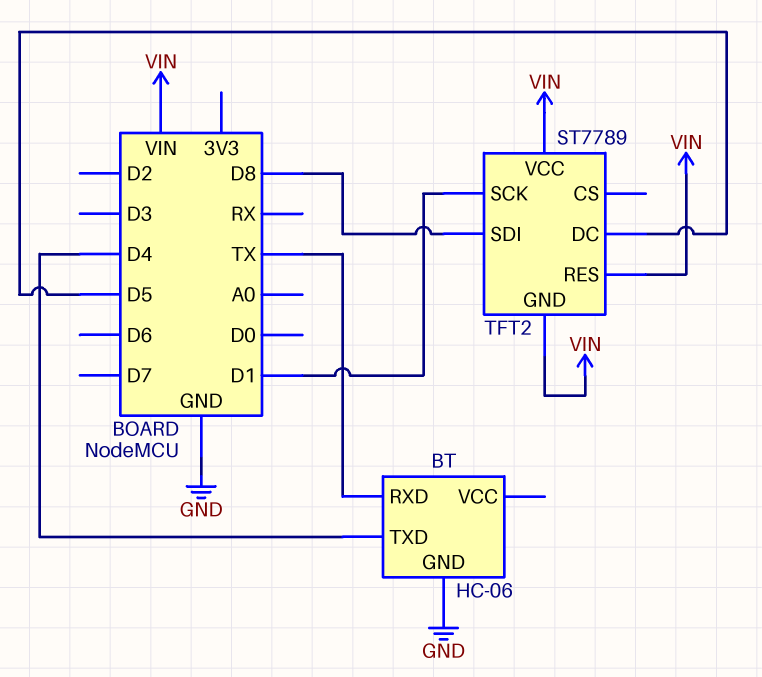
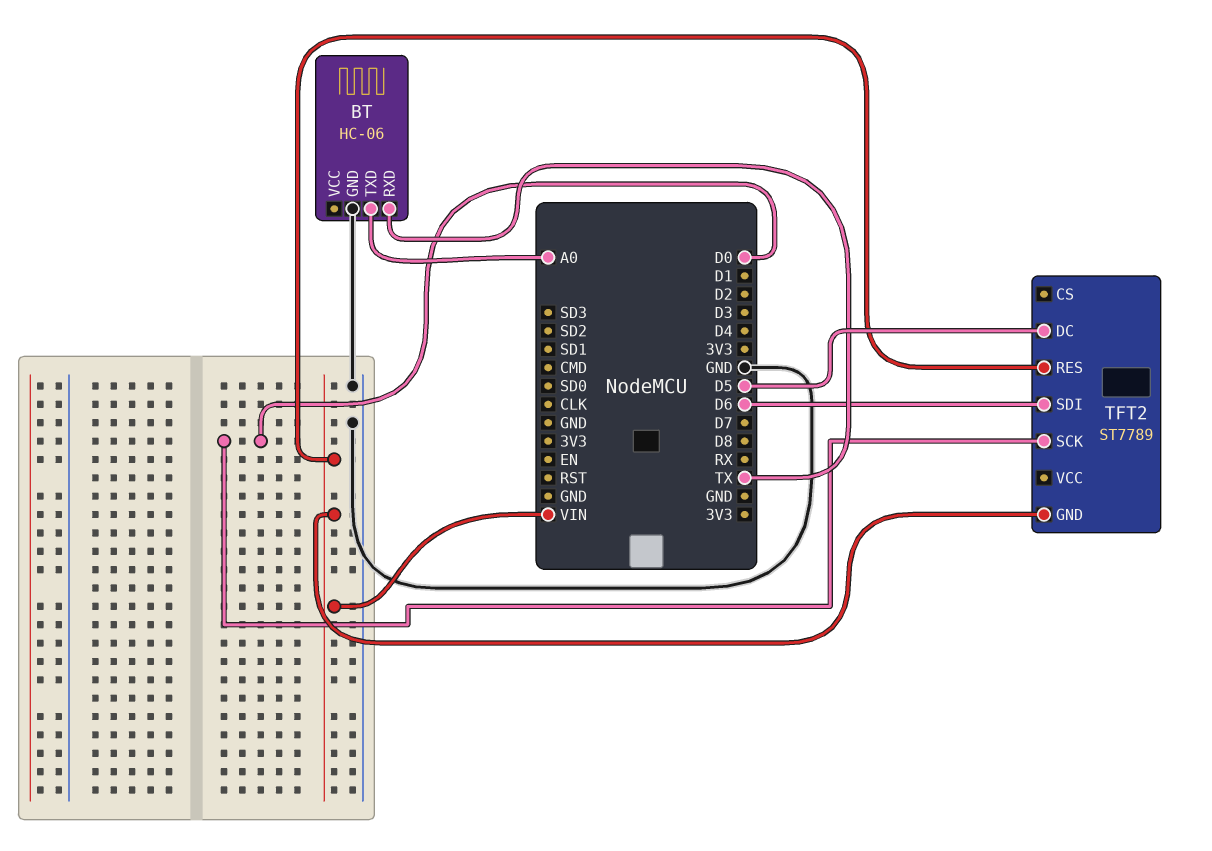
BT pin TXD: D4 -> A0
TFT2 pin SCK: D1 -> D0
TFT2 pin SDI: D8 -> D6
TFT2 pin VCC: VIN -> none

